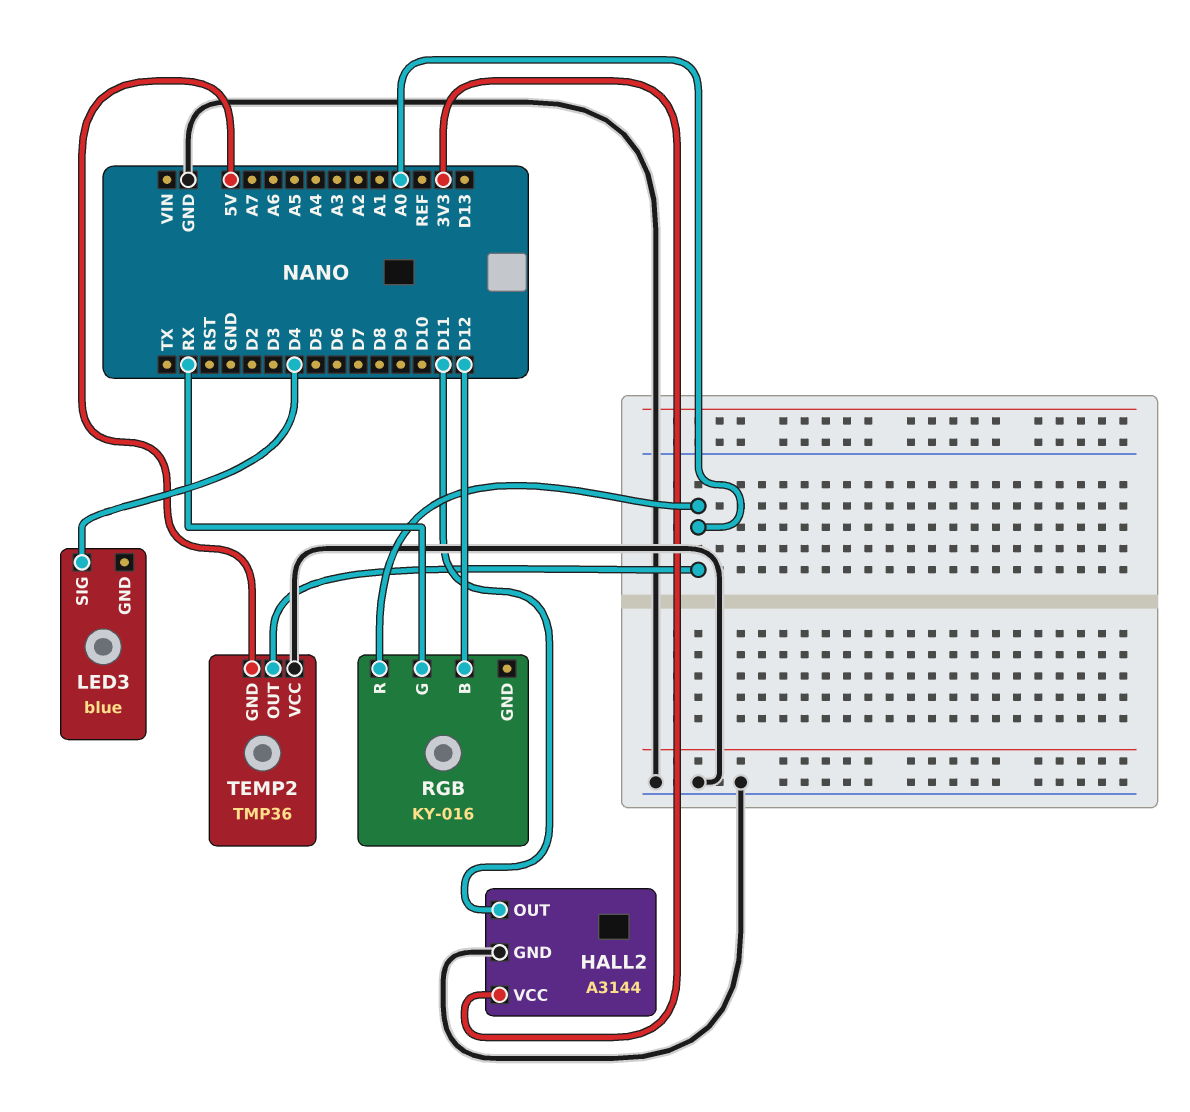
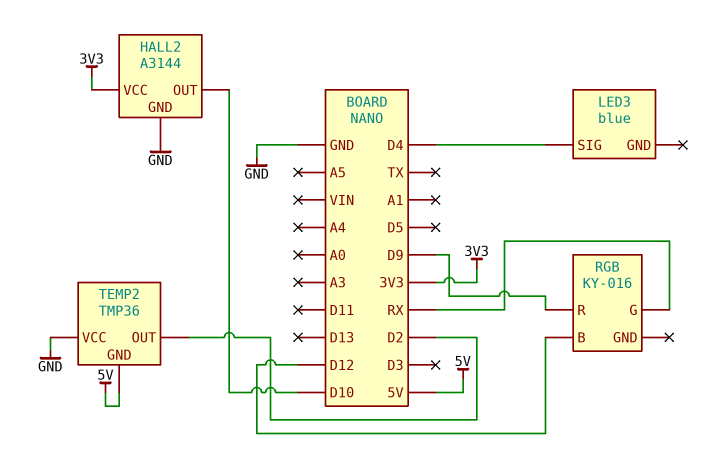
HALL2 pin OUT: D11 -> D10
RGB pin R: A0 -> D9
TEMP2 pin OUT: A0 -> D2

